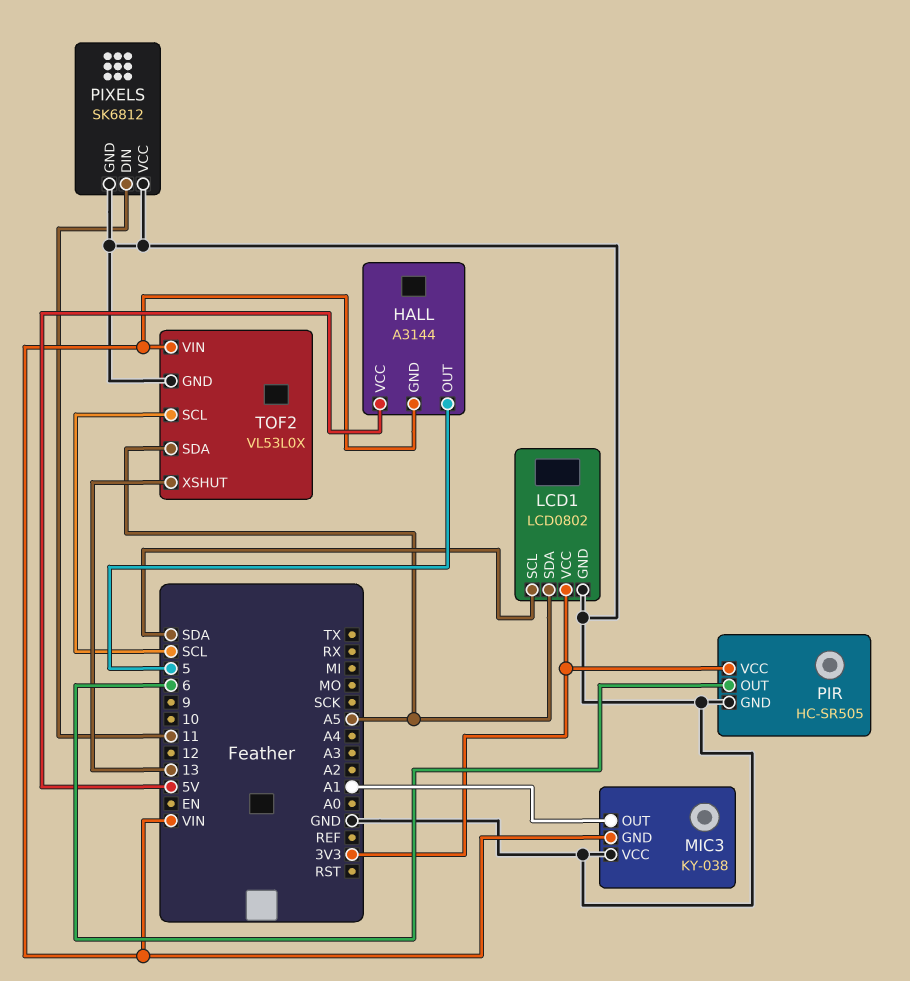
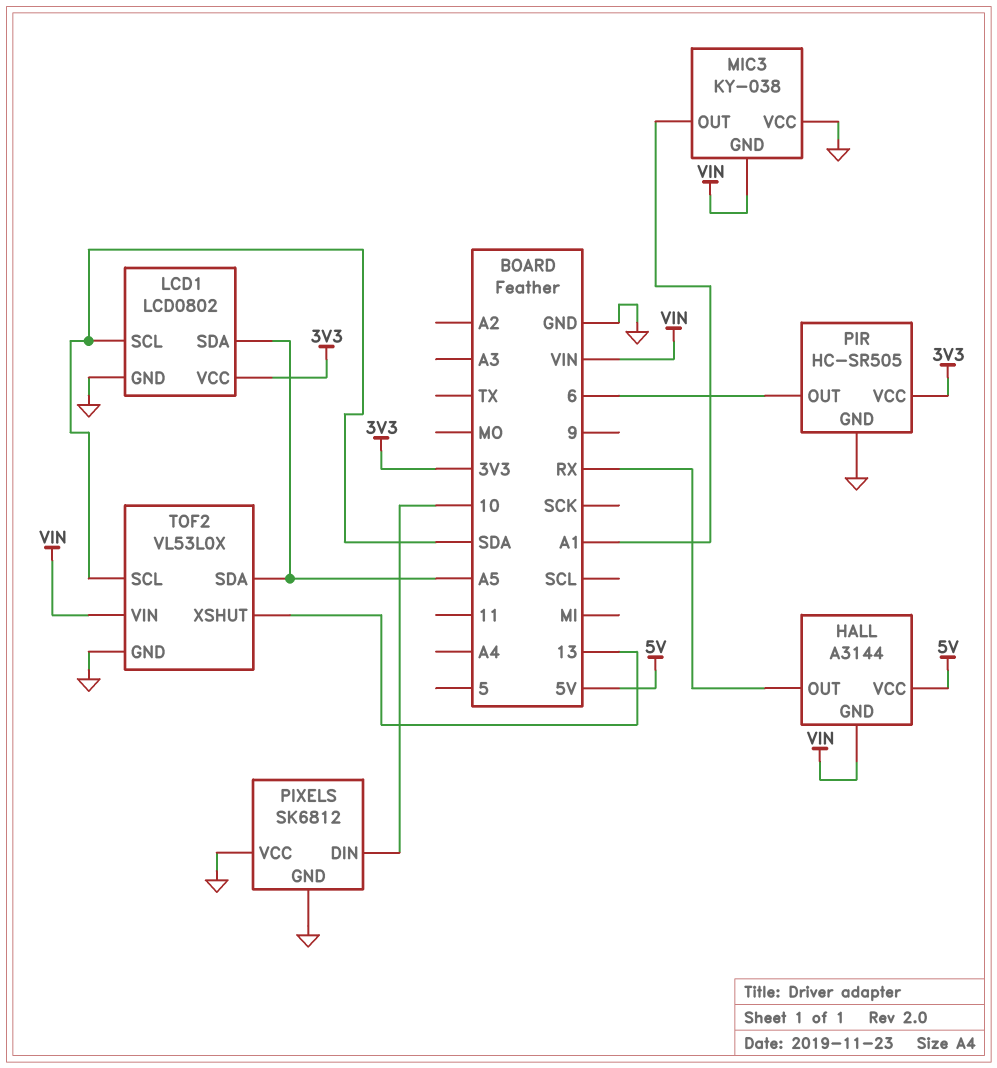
HALL pin OUT: 5 -> RX
PIXELS pin DIN: 11 -> 10
TOF2 pin SCL: SCL -> SDA

